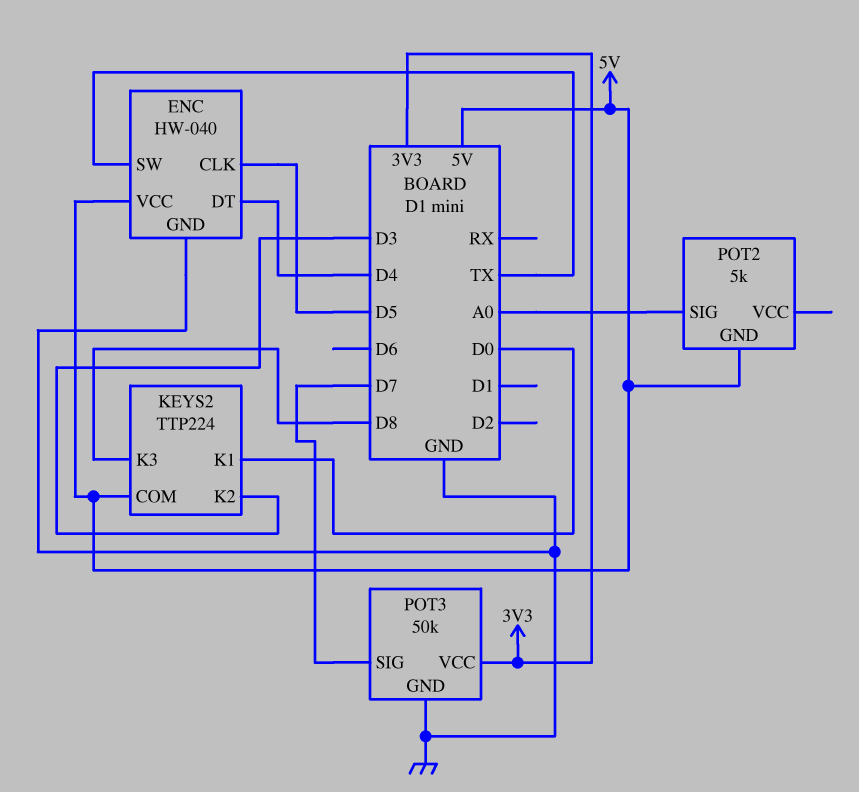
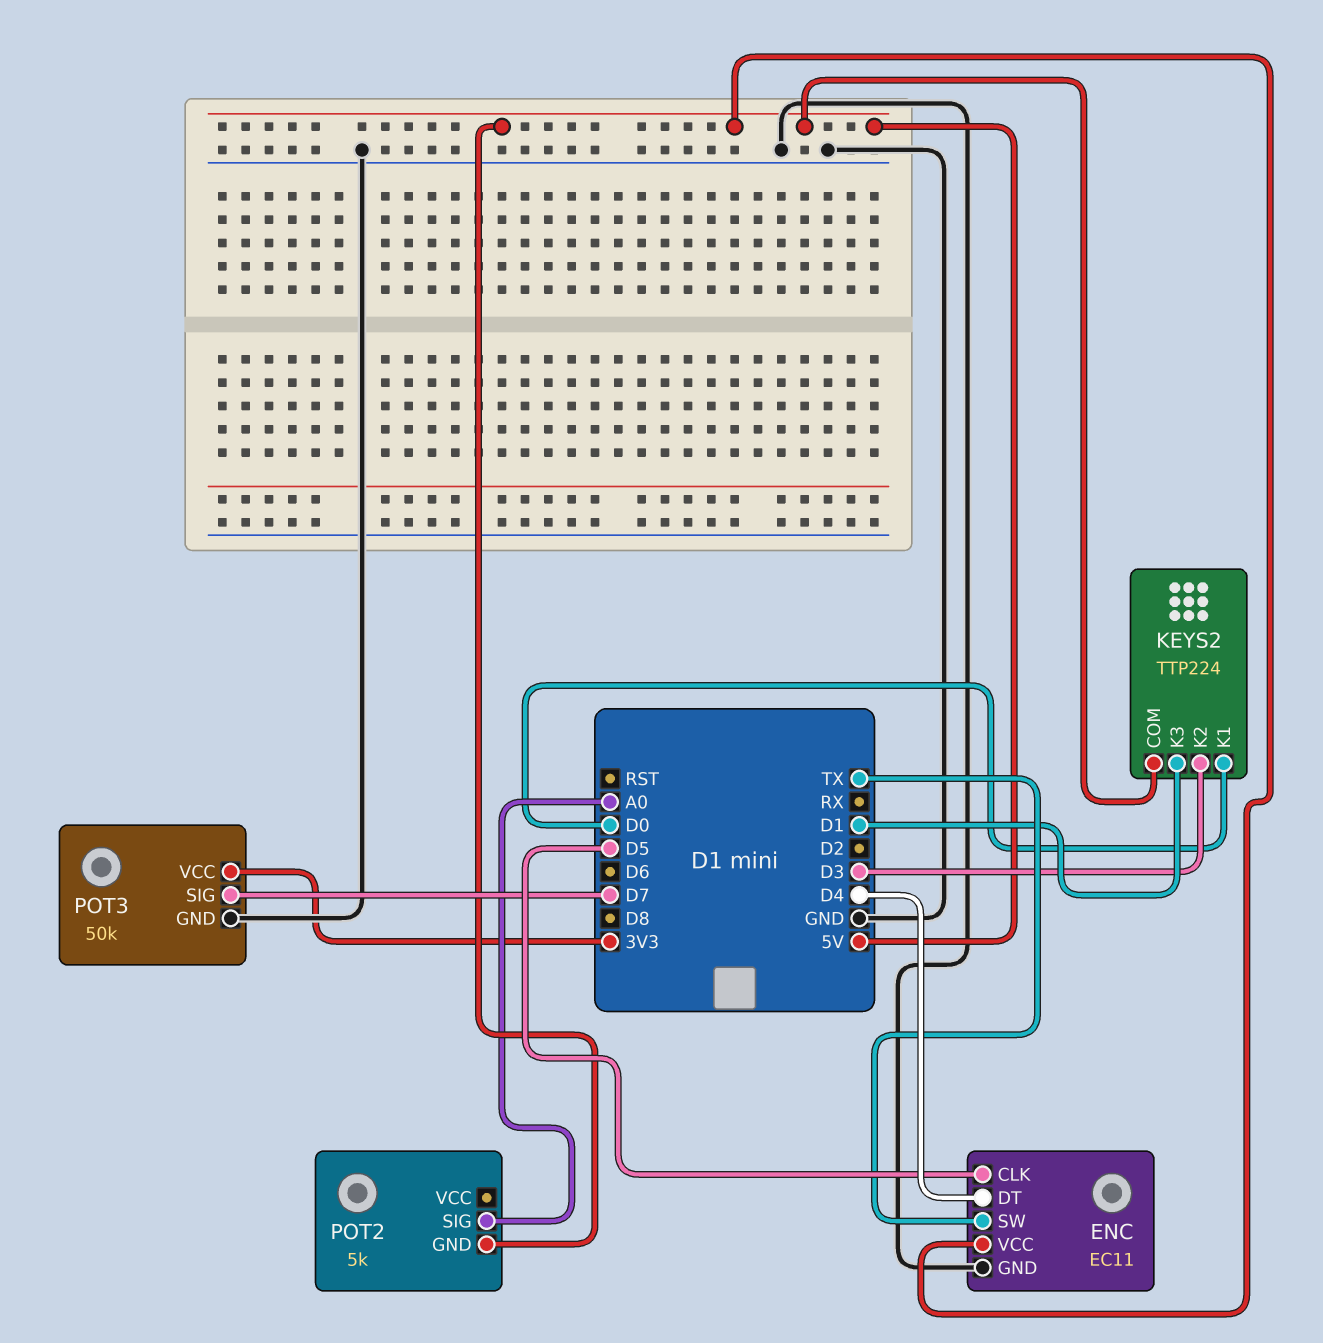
ENC: HW-040 -> EC11
KEYS2 pin K3: D8 -> D1

